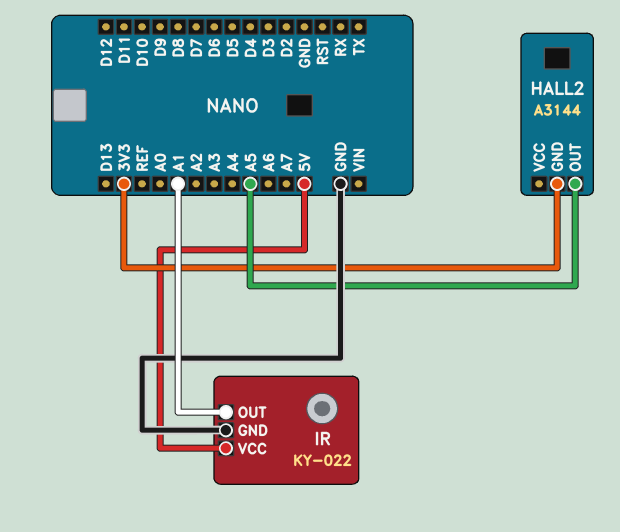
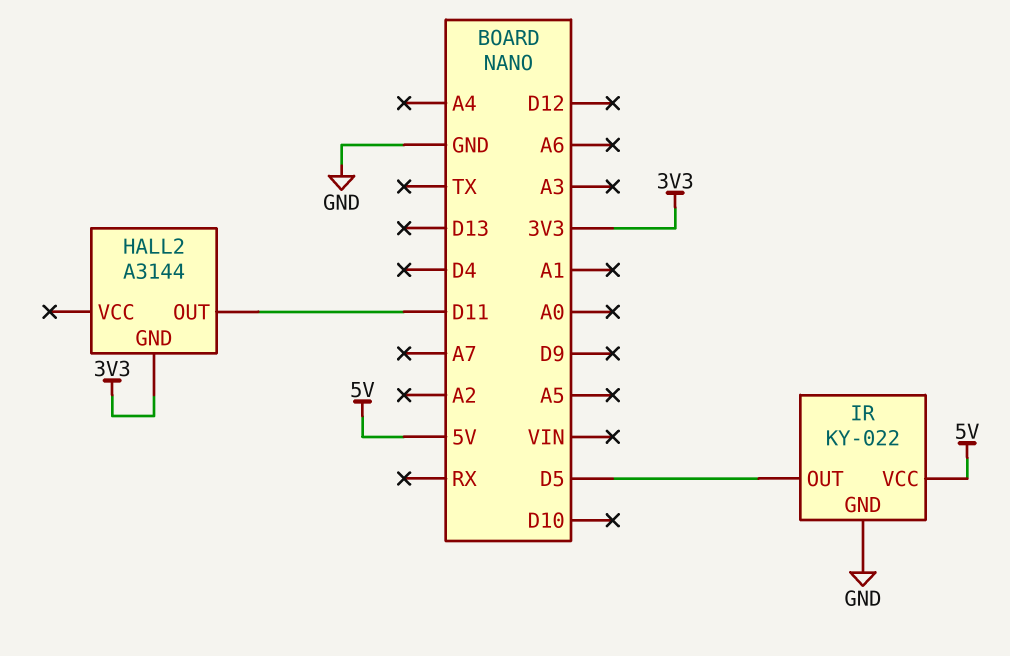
HALL2 pin OUT: A5 -> D11
IR pin OUT: A1 -> D5

